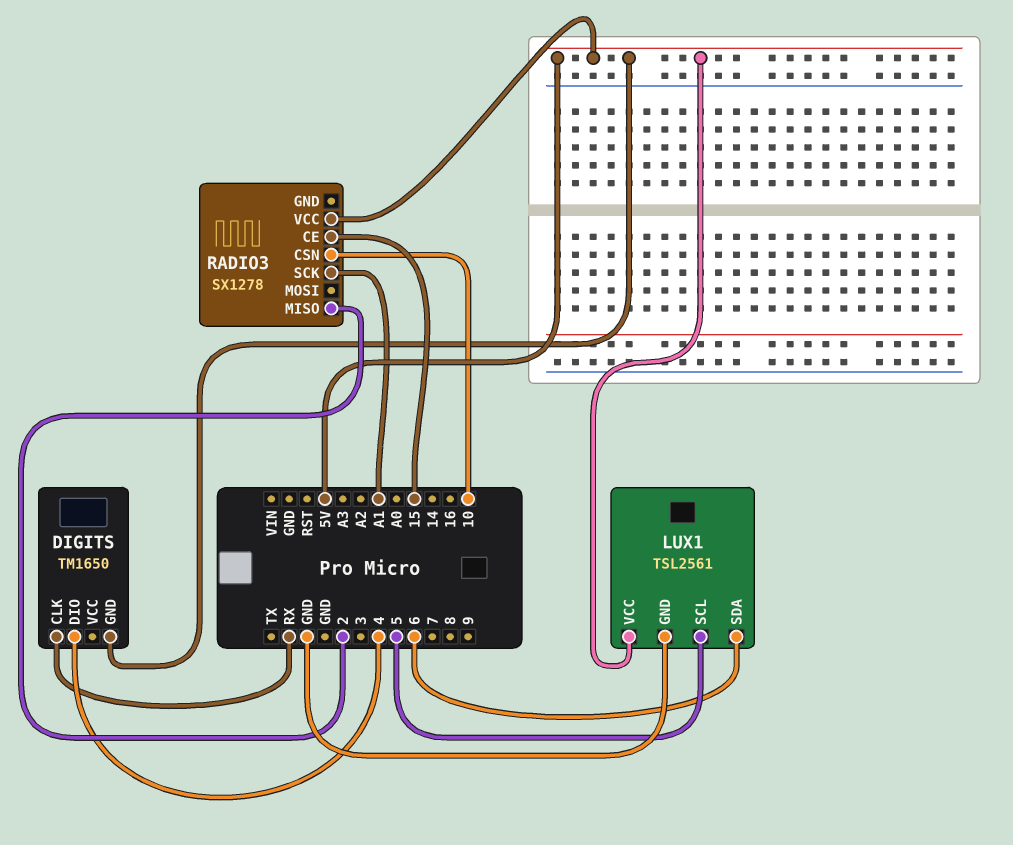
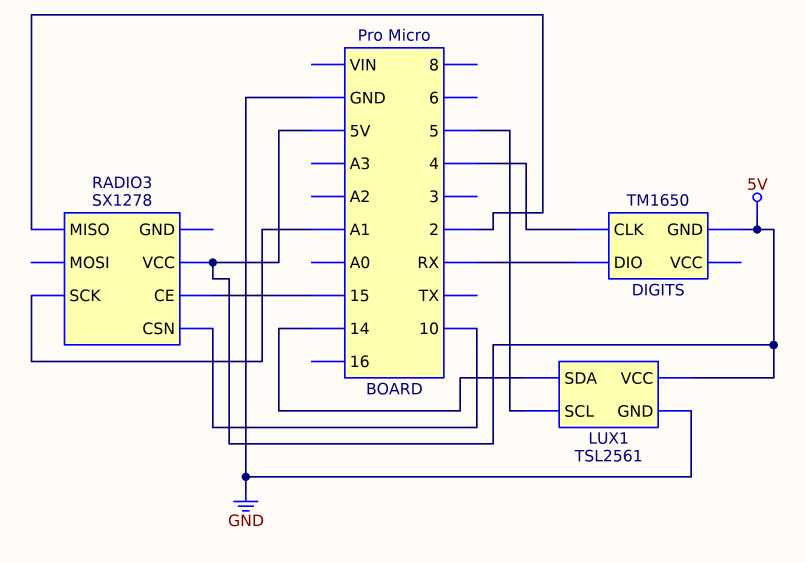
DIGITS pin CLK: RX -> 4
DIGITS pin DIO: 4 -> RX
LUX1 pin SDA: 6 -> 14

